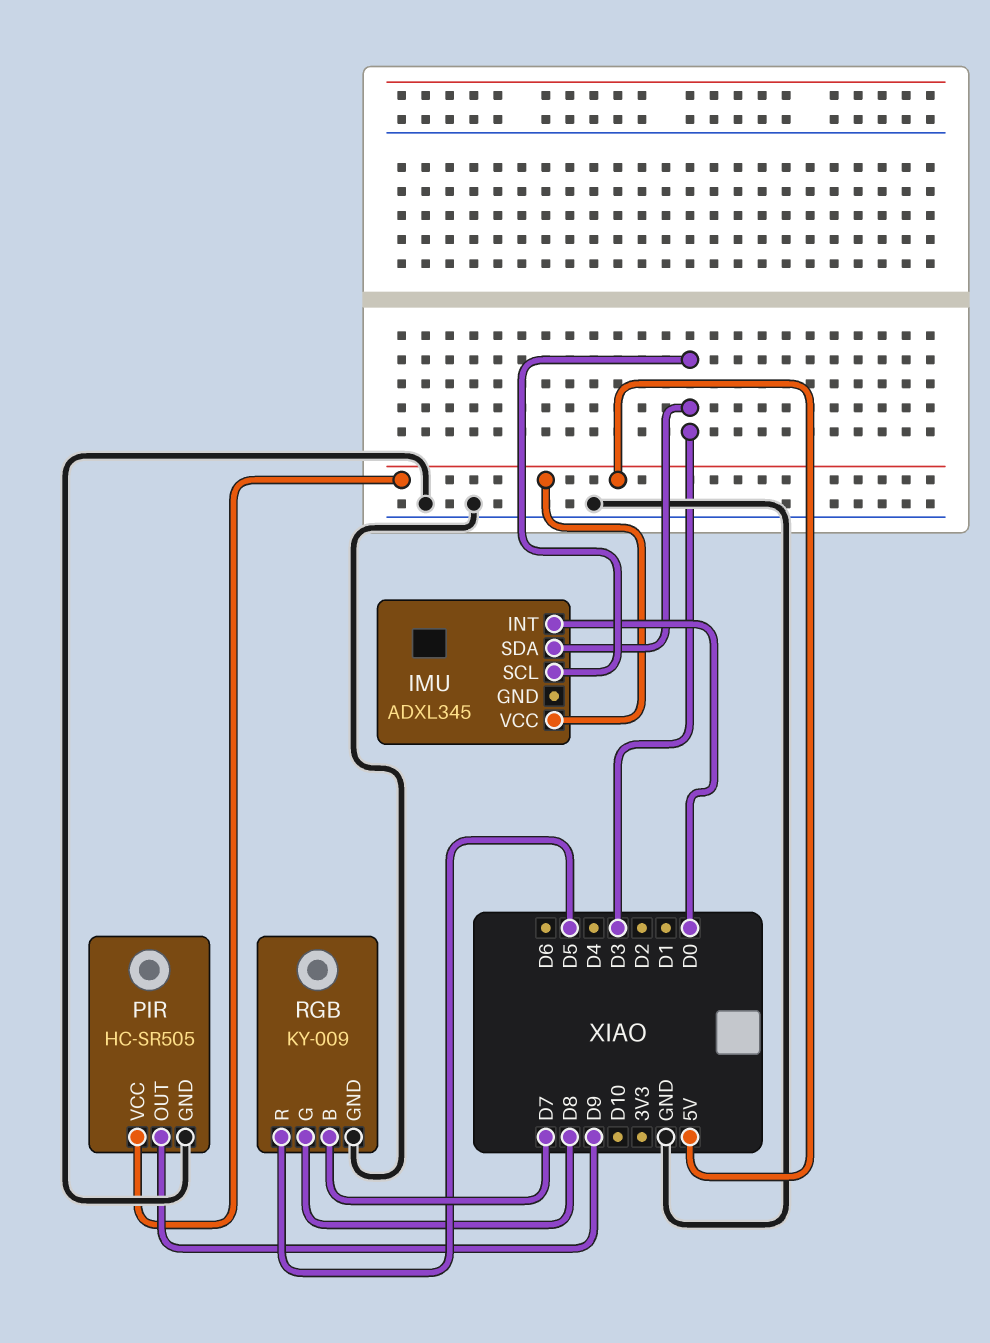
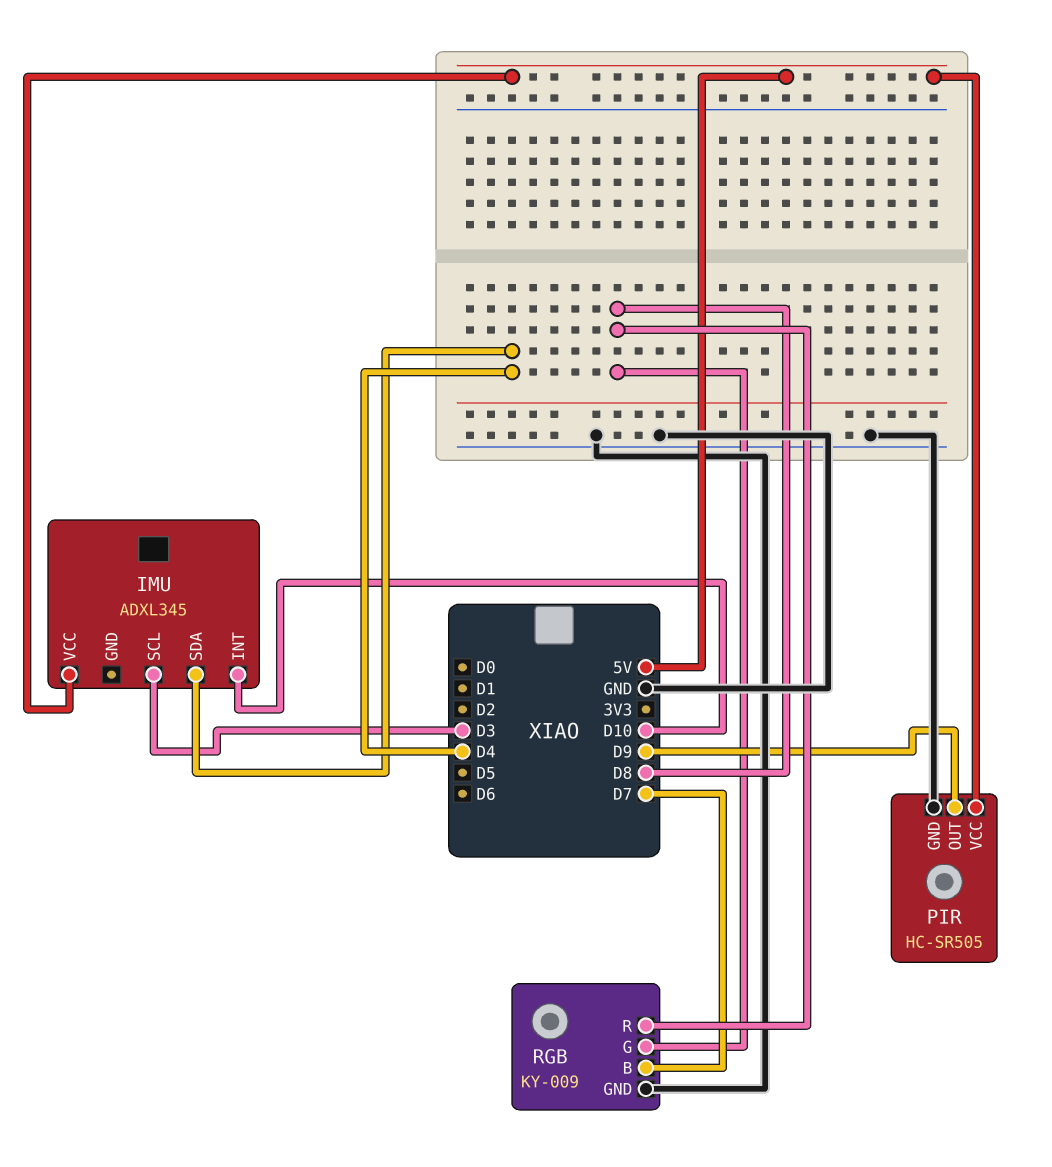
IMU pin INT: D0 -> D10
IMU pin SDA: D3 -> D4
RGB pin R: D5 -> D8

